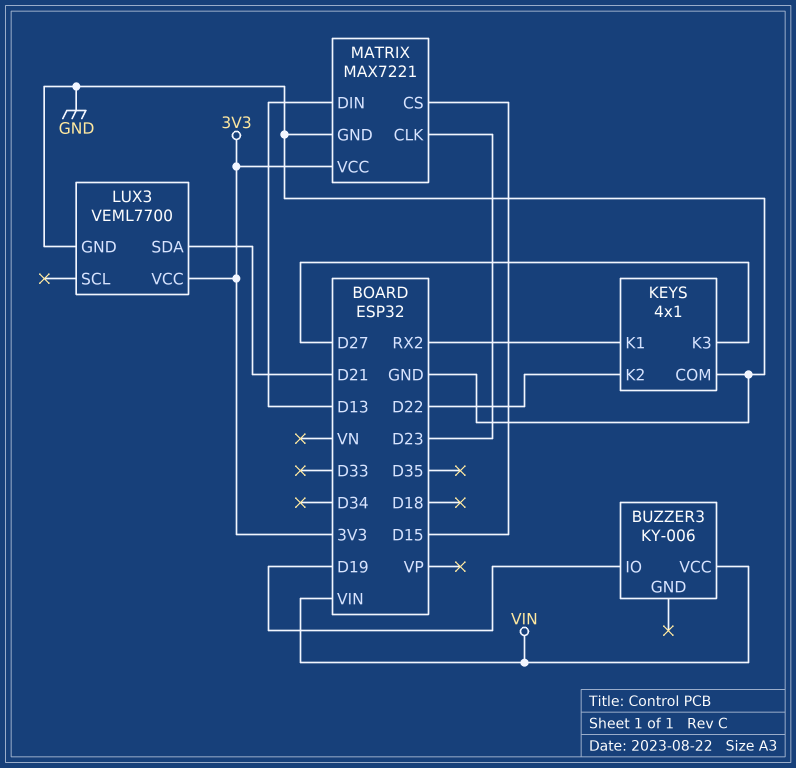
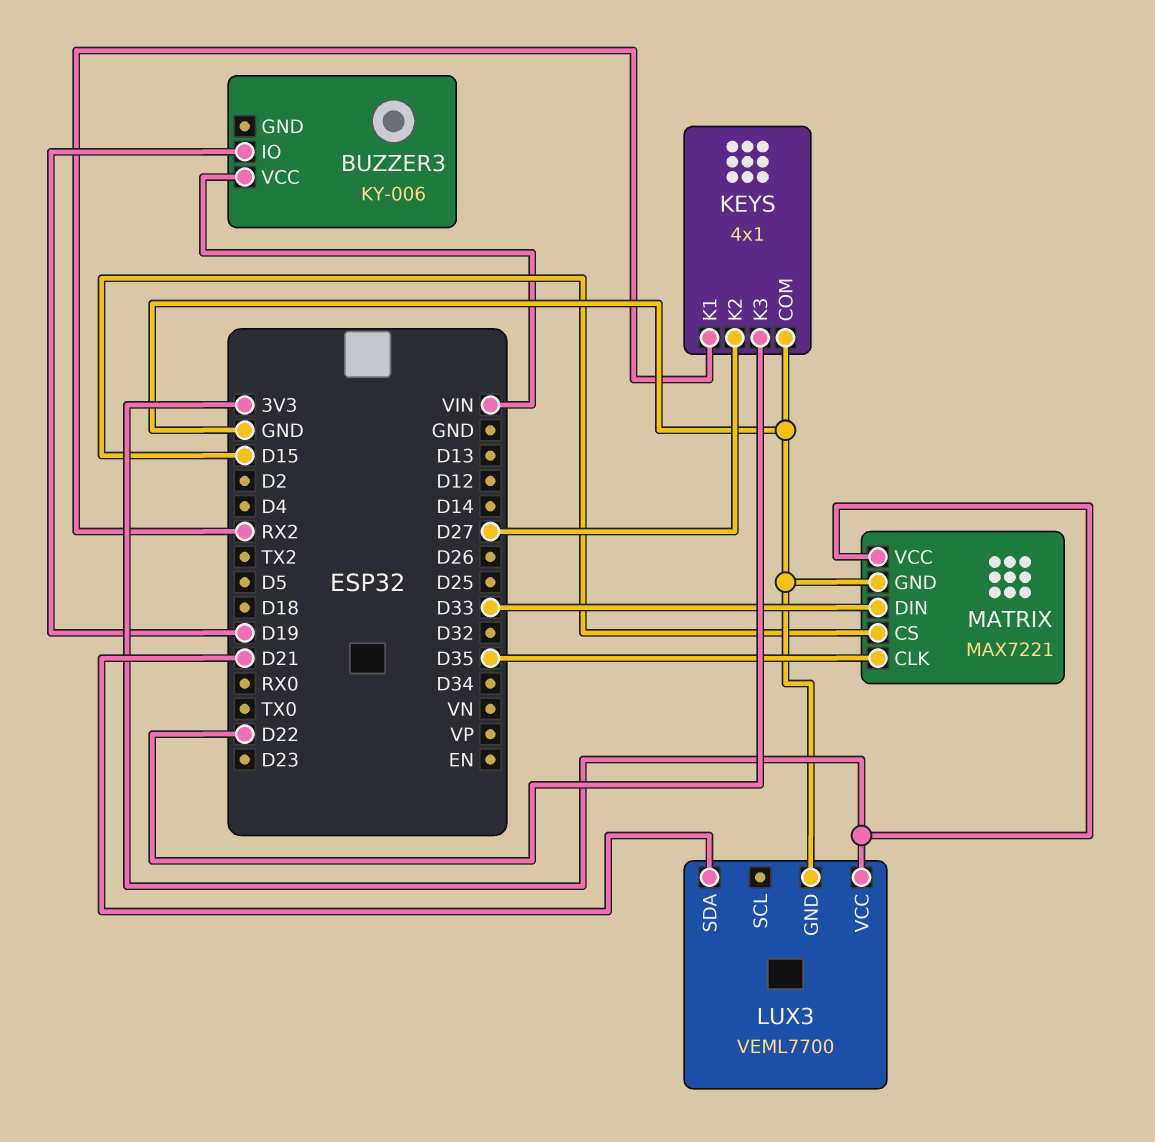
KEYS pin K2: D22 -> D27
KEYS pin K3: D27 -> D22
MATRIX pin CLK: D23 -> D35
MATRIX pin DIN: D13 -> D33

